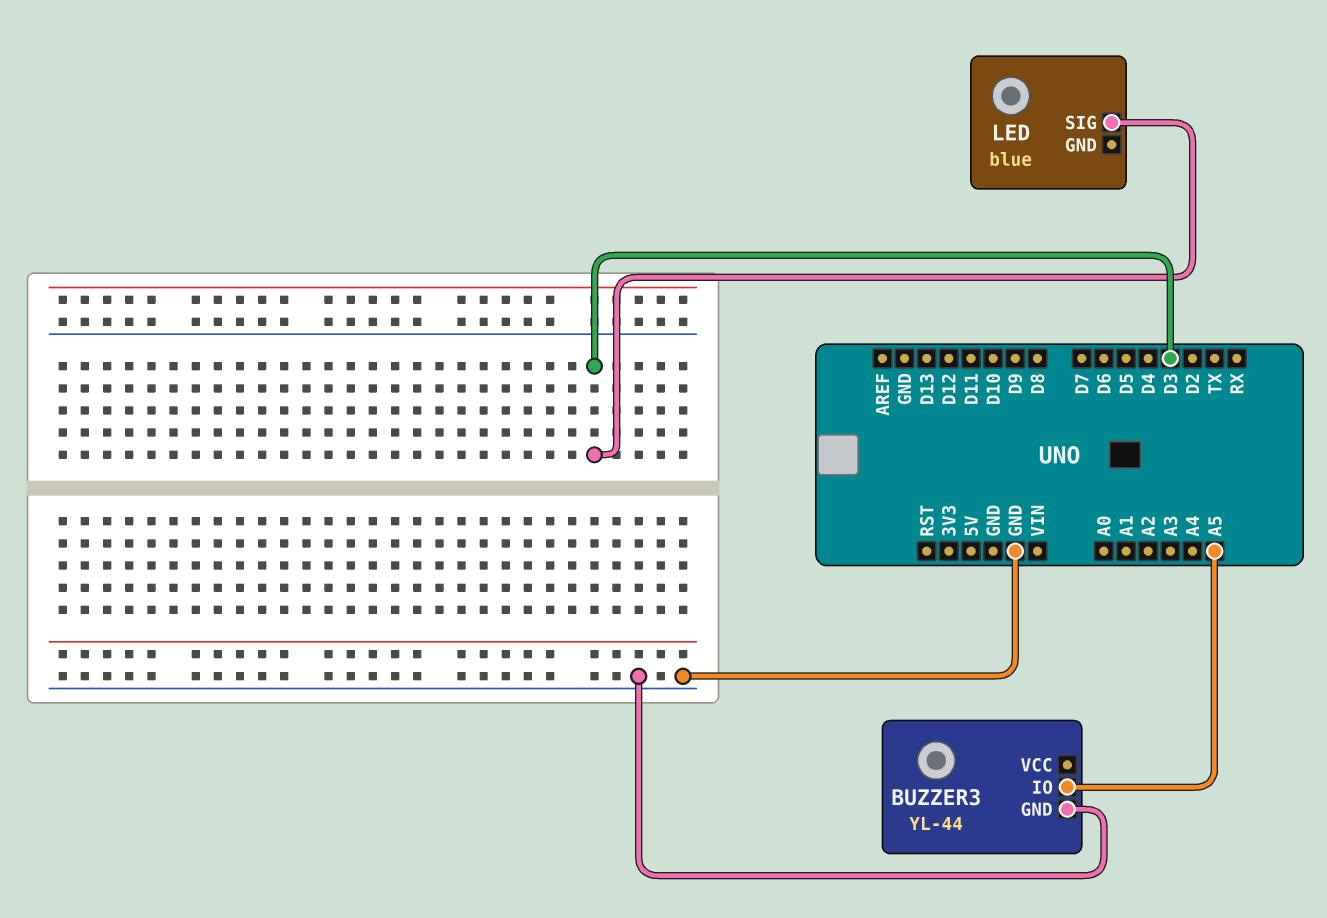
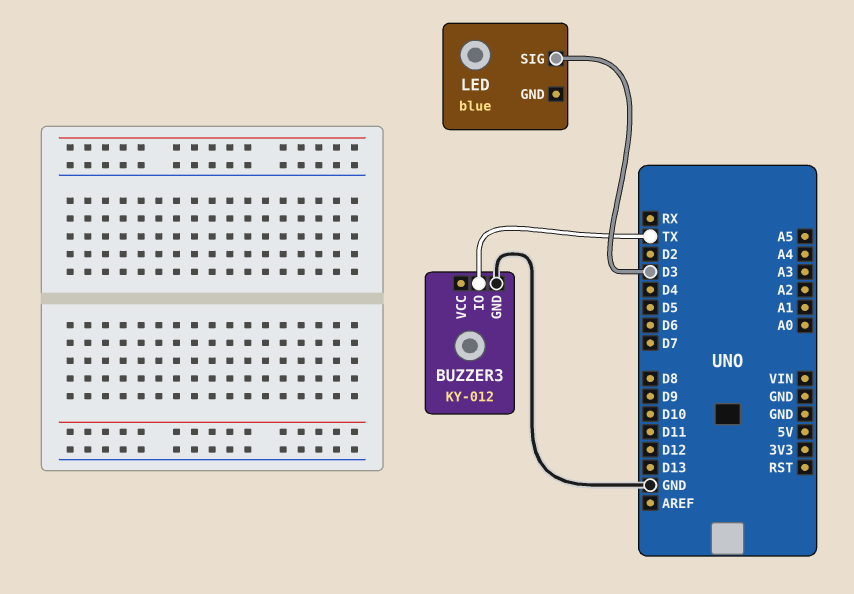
BUZZER3: YL-44 -> KY-012
BUZZER3 pin IO: A5 -> TX

